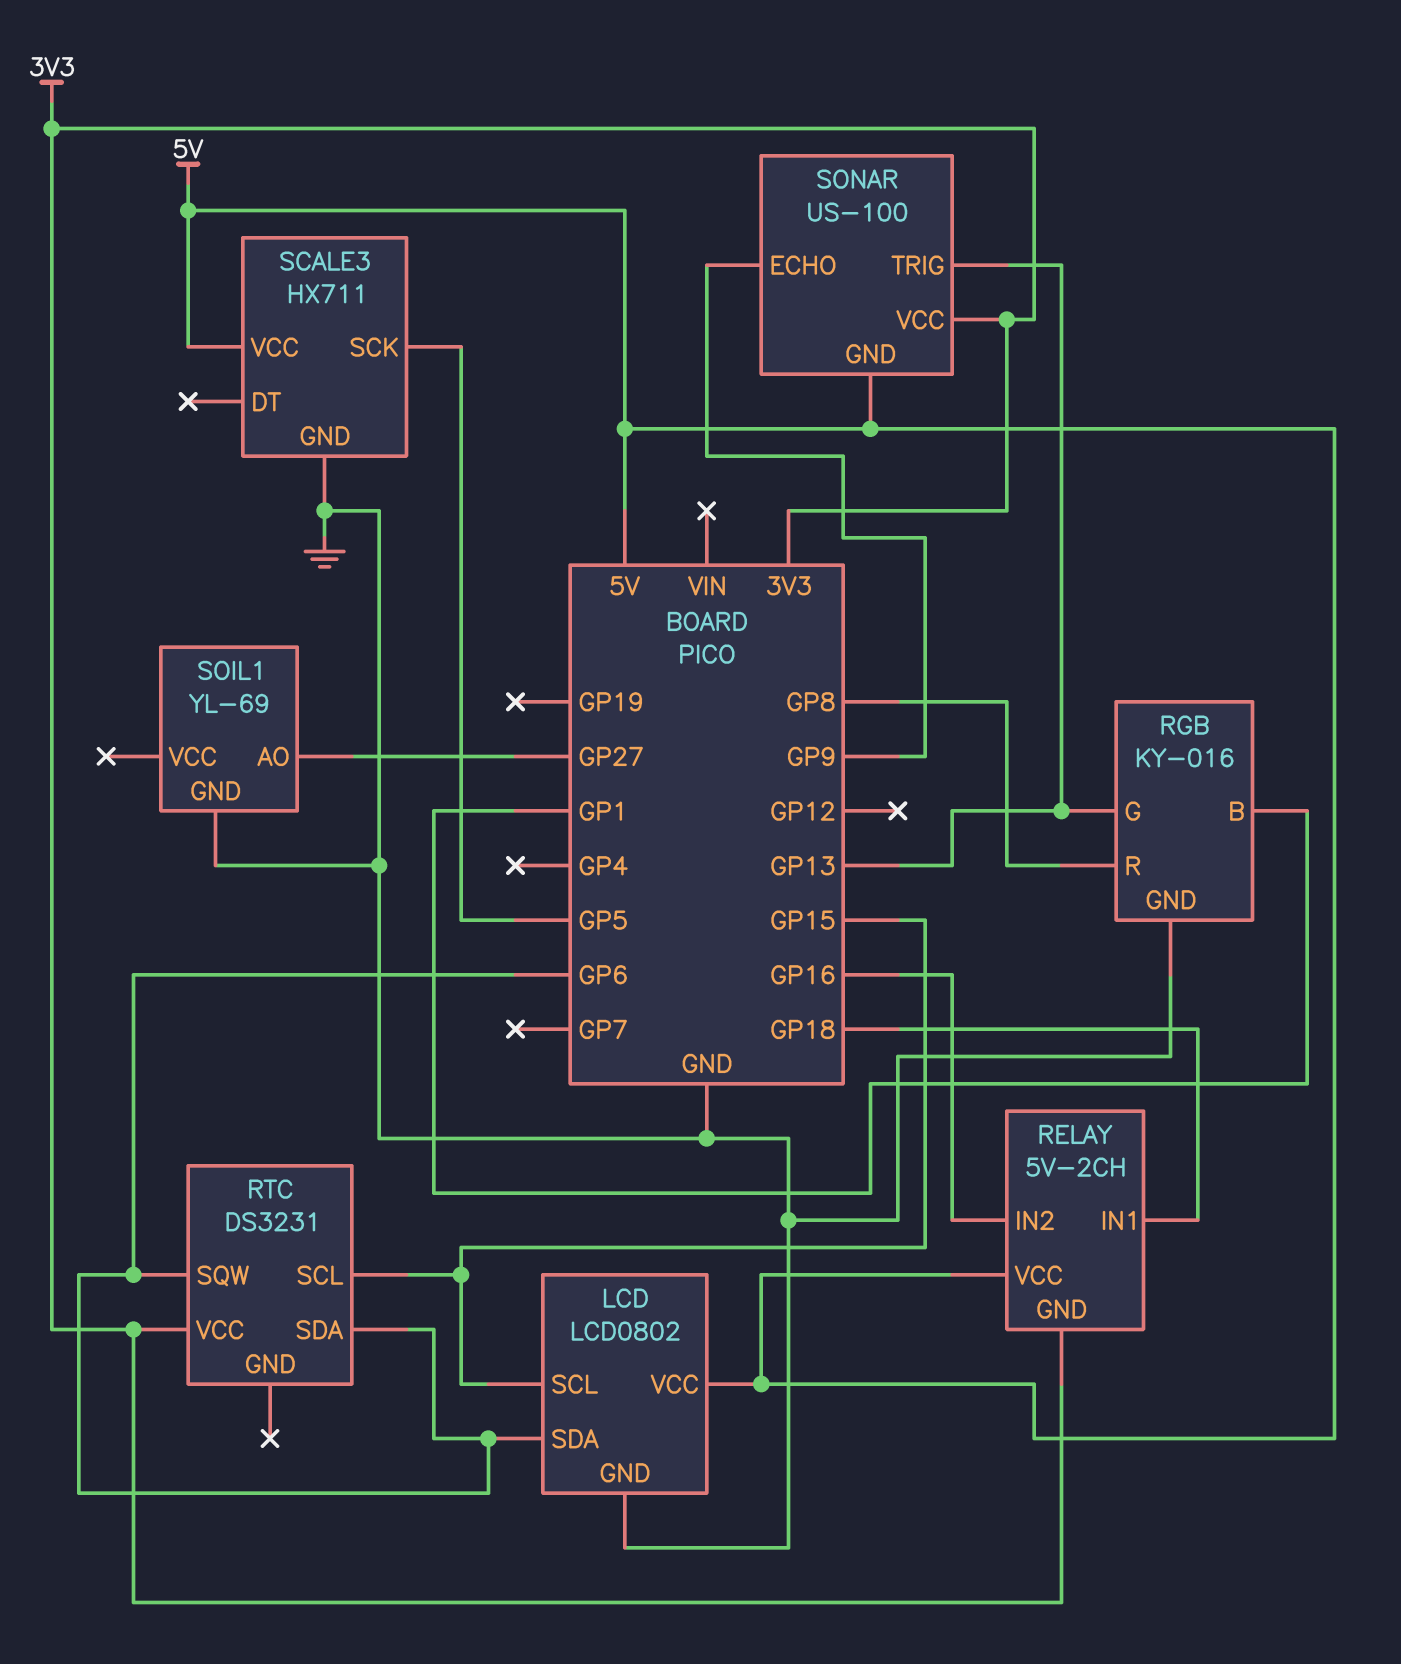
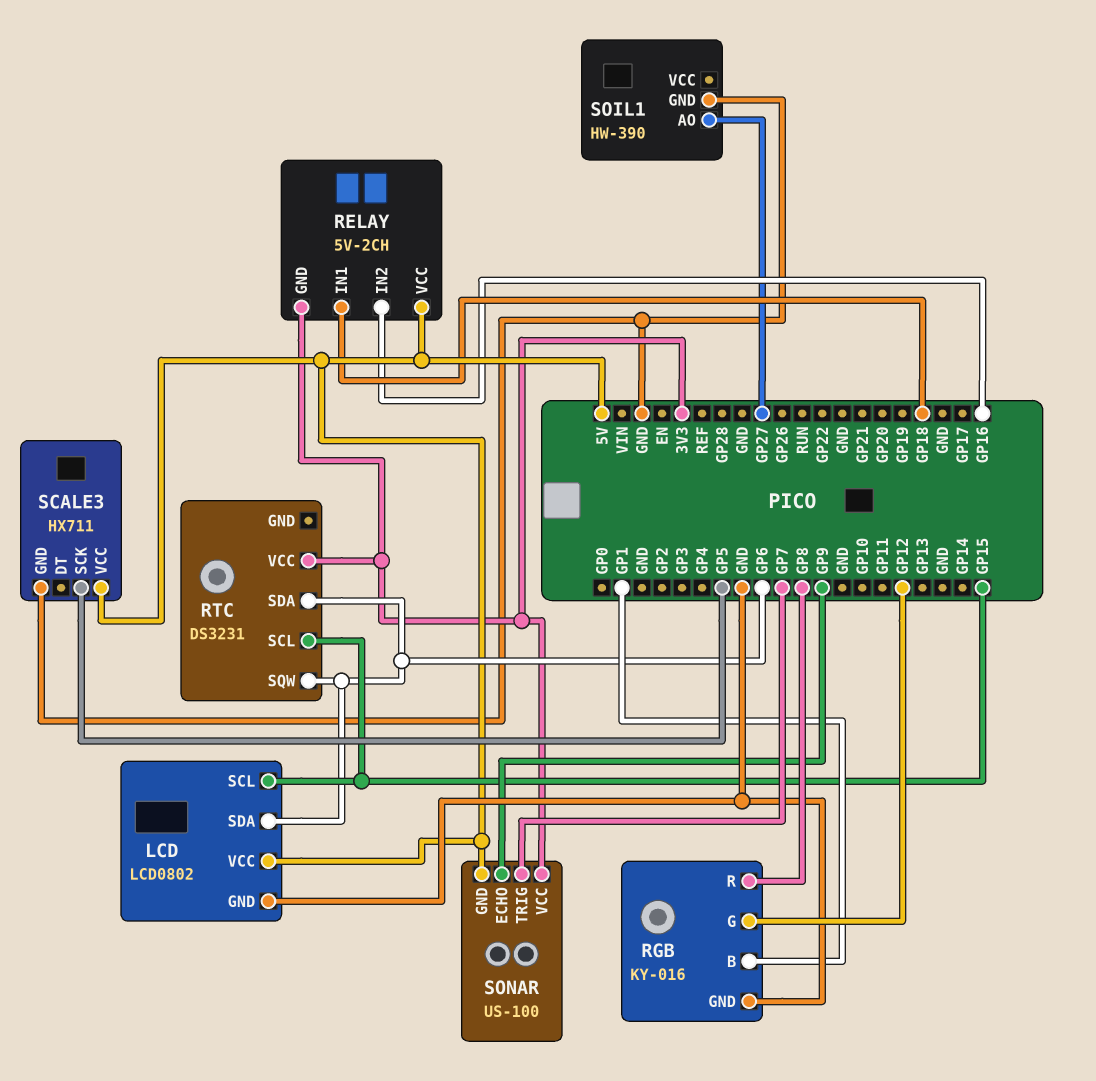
RGB pin G: GP13 -> GP12
SOIL1: YL-69 -> HW-390
SONAR pin TRIG: GP13 -> GP7

